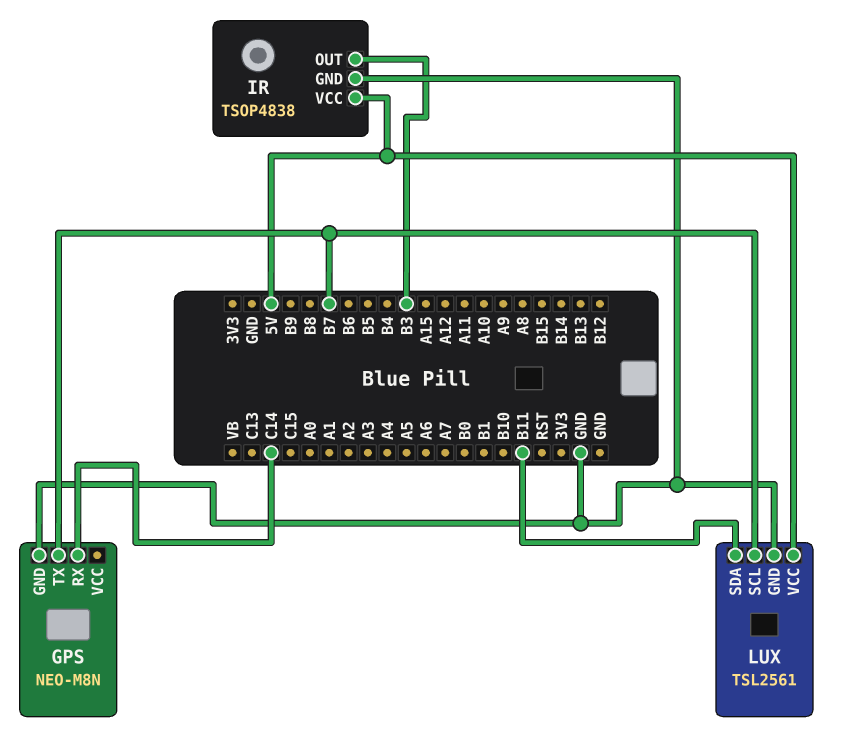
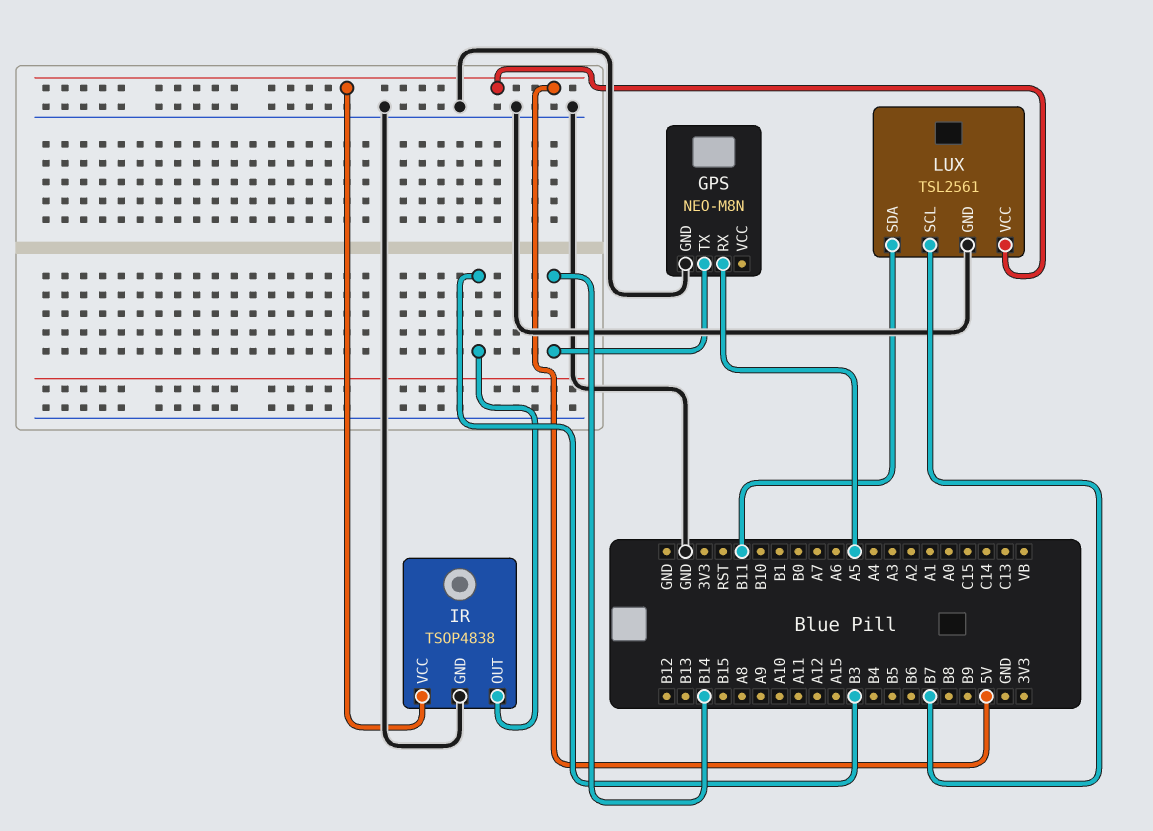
GPS pin RX: C14 -> A5
GPS pin TX: B7 -> B14

